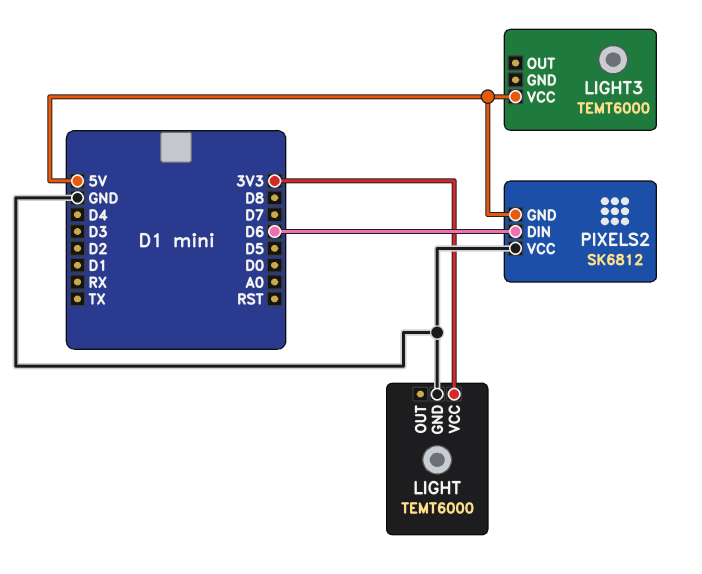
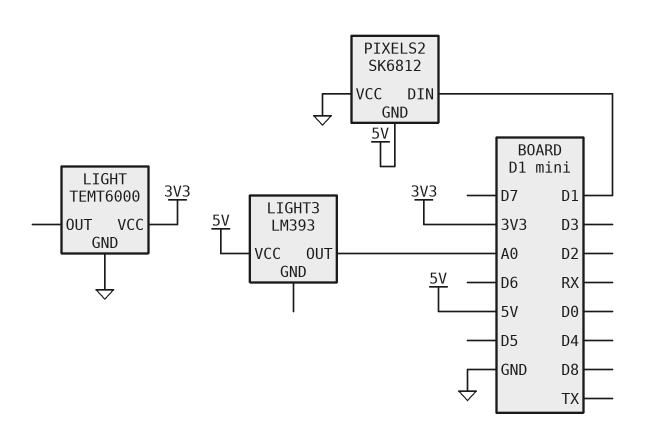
LIGHT3: TEMT6000 -> LM393
LIGHT3 pin OUT: none -> A0
PIXELS2 pin DIN: D6 -> D1

